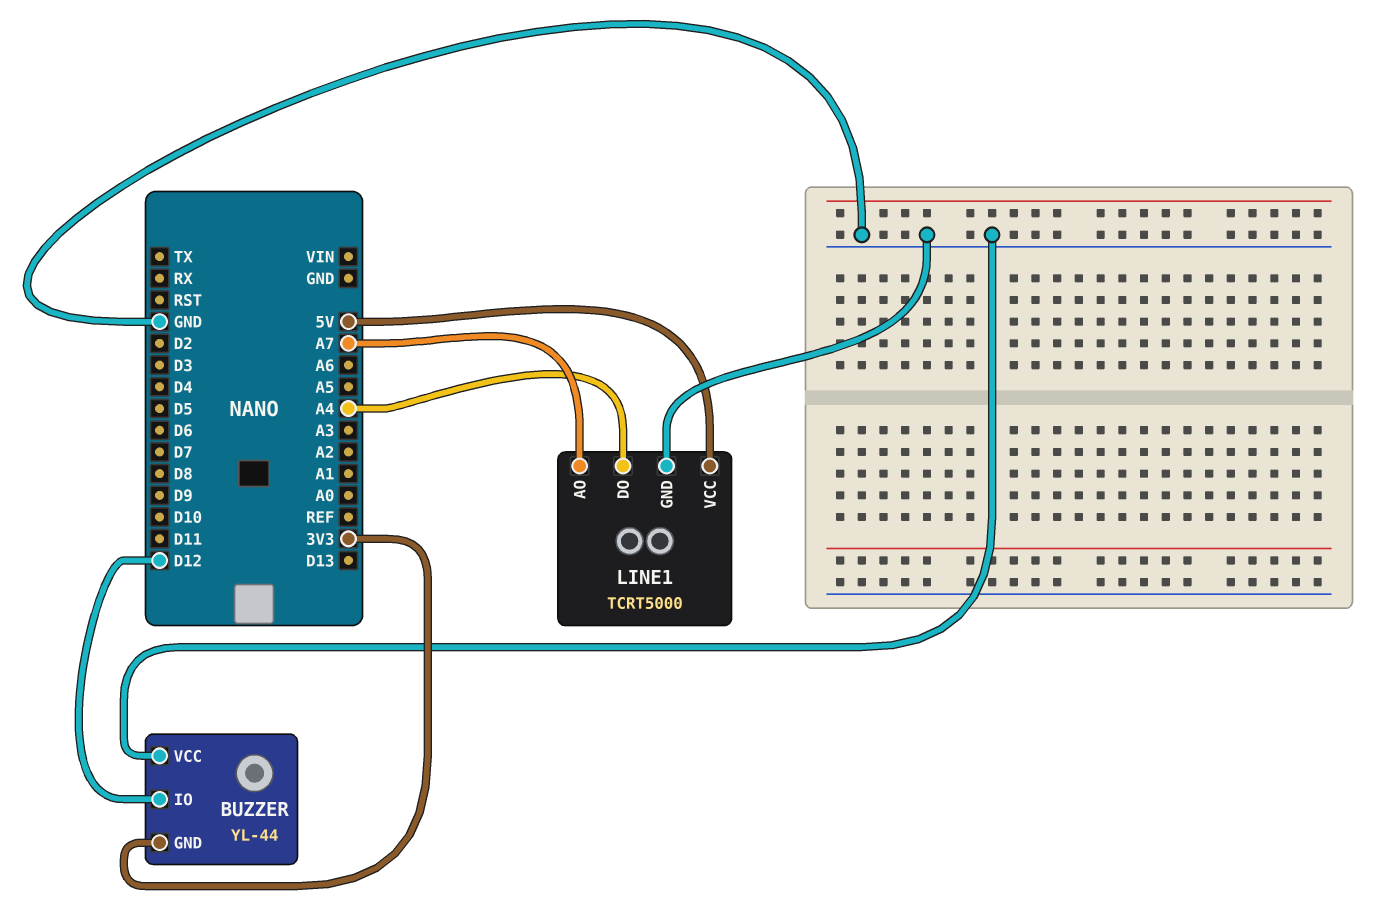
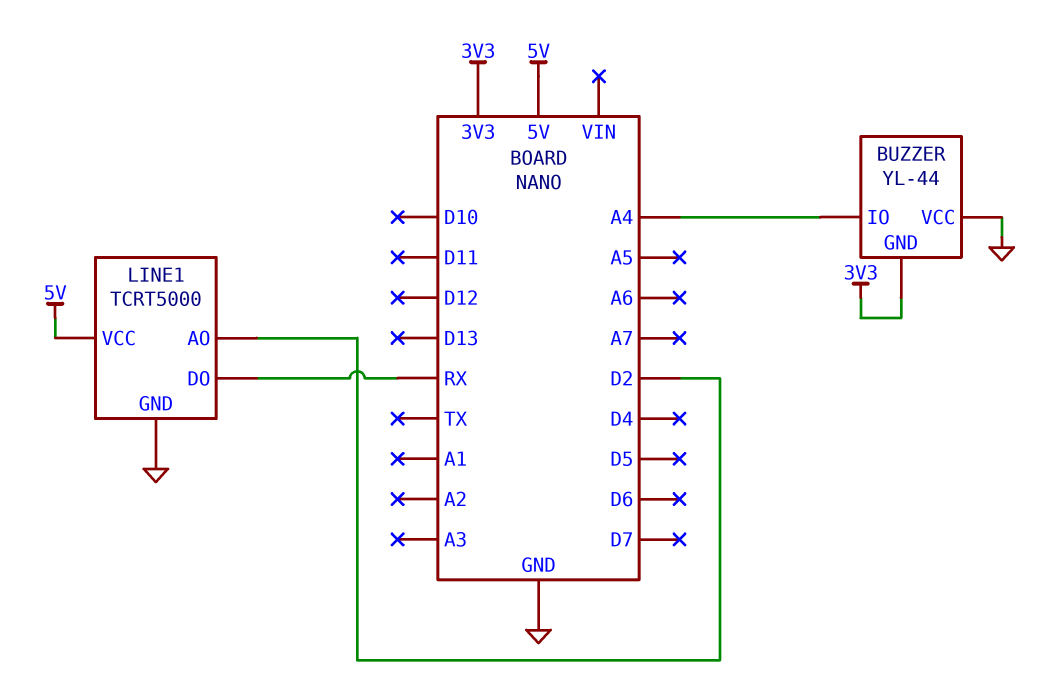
BUZZER pin IO: D12 -> A4
LINE1 pin AO: A7 -> D2
LINE1 pin DO: A4 -> RX

